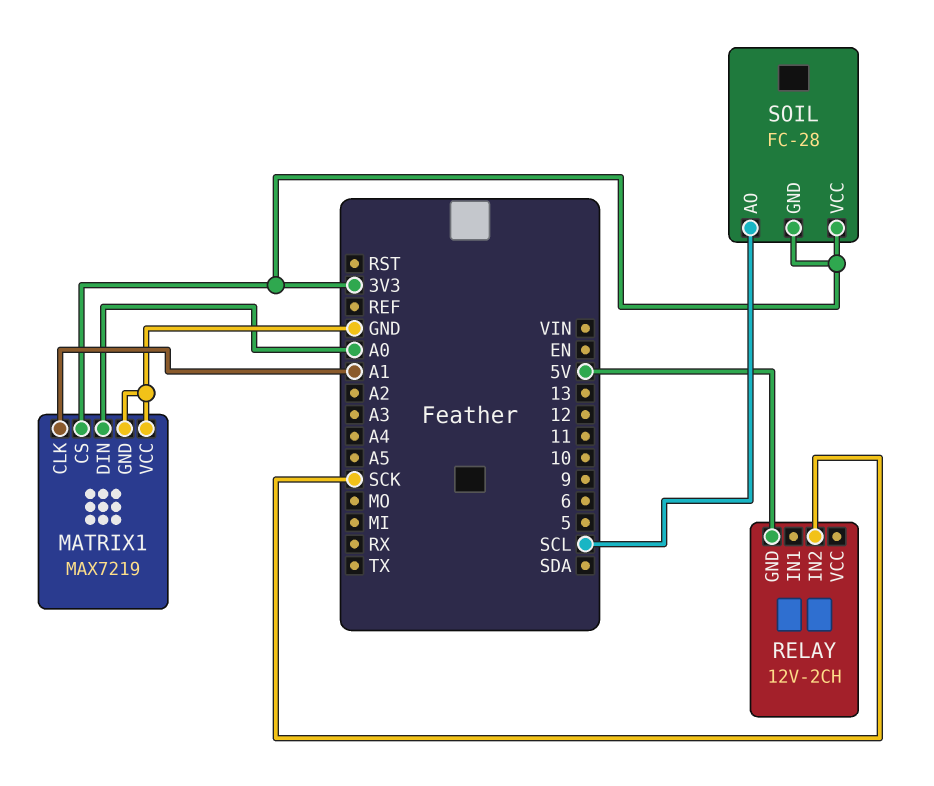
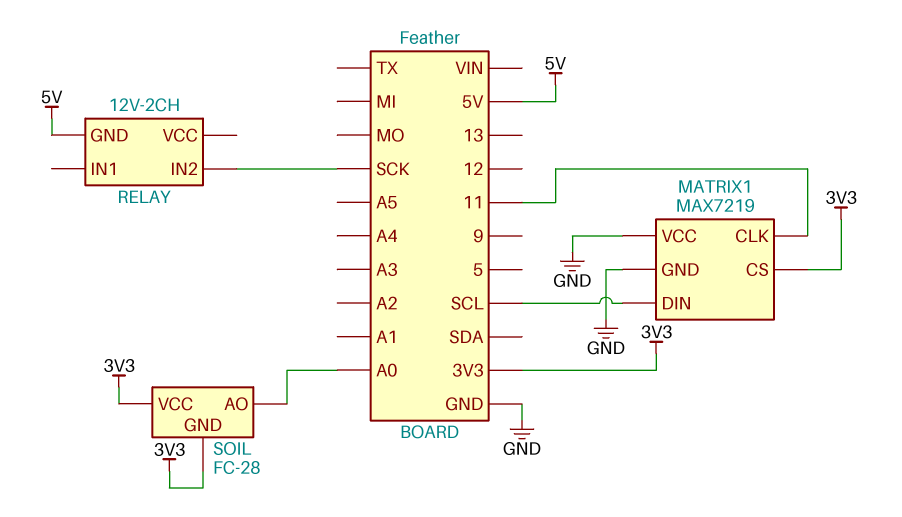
MATRIX1 pin CLK: A1 -> 11
MATRIX1 pin DIN: A0 -> SCL
SOIL pin AO: SCL -> A0

